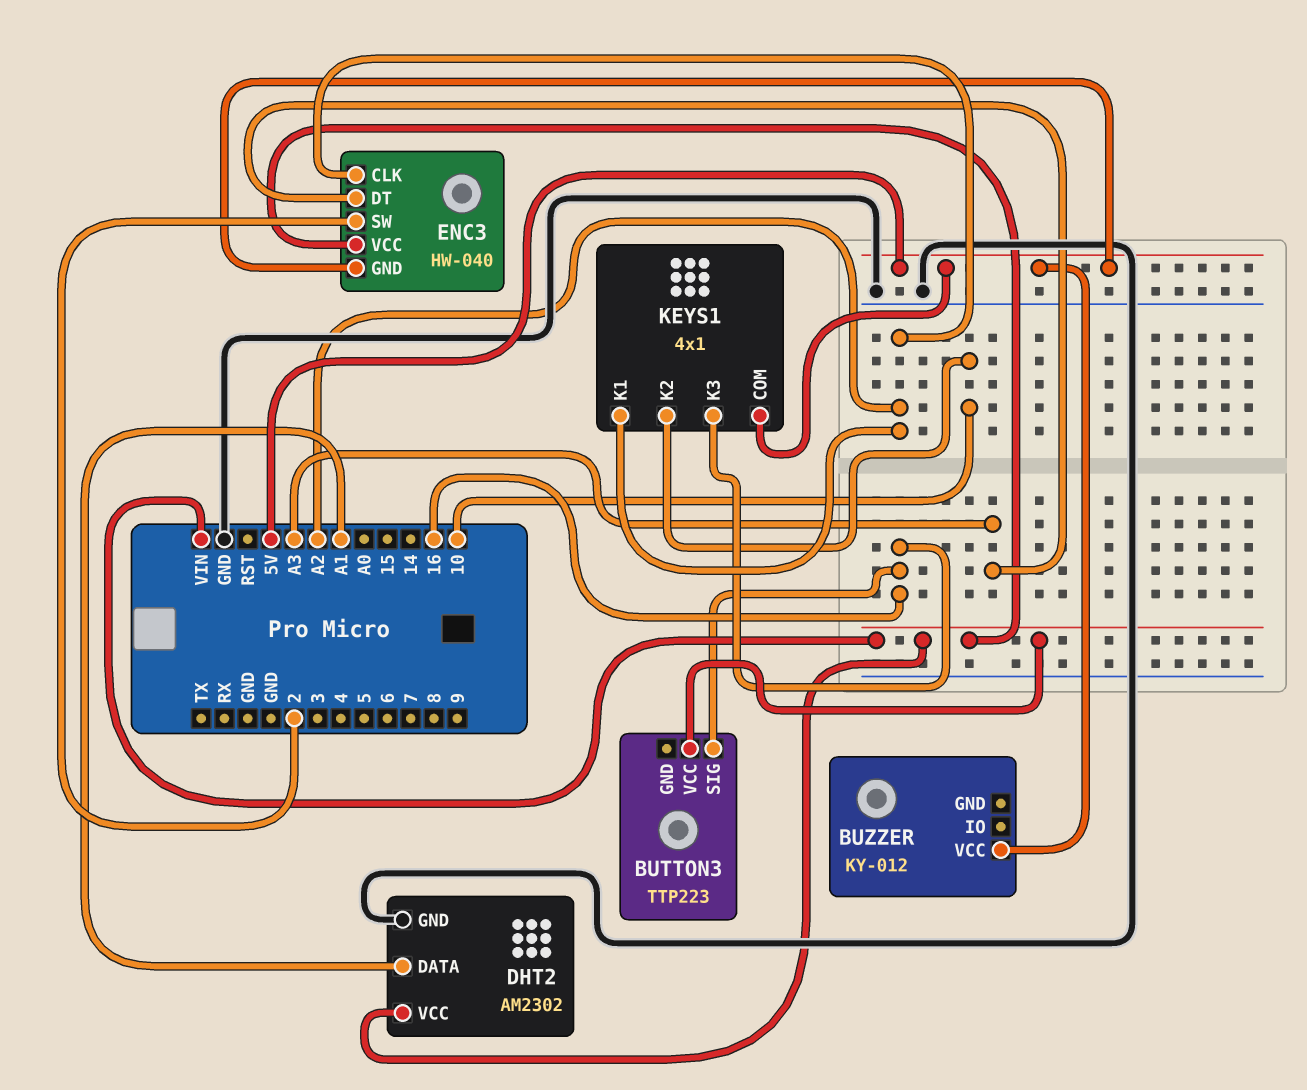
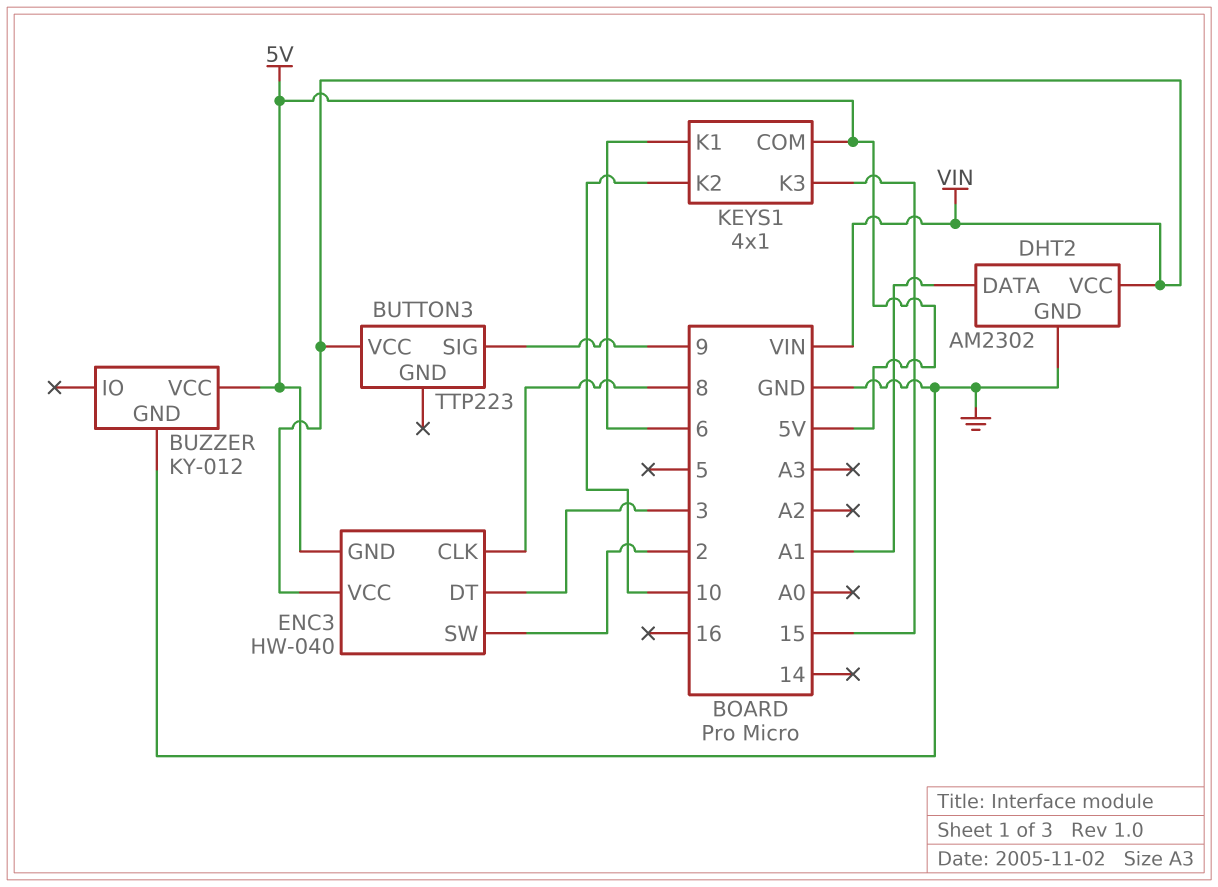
BUTTON3 pin SIG: 16 -> 9
BUZZER pin GND: none -> GND
ENC3 pin CLK: A2 -> 8
ENC3 pin DT: A3 -> 3
KEYS1 pin K1: A2 -> 6
KEYS1 pin K3: 16 -> 15

